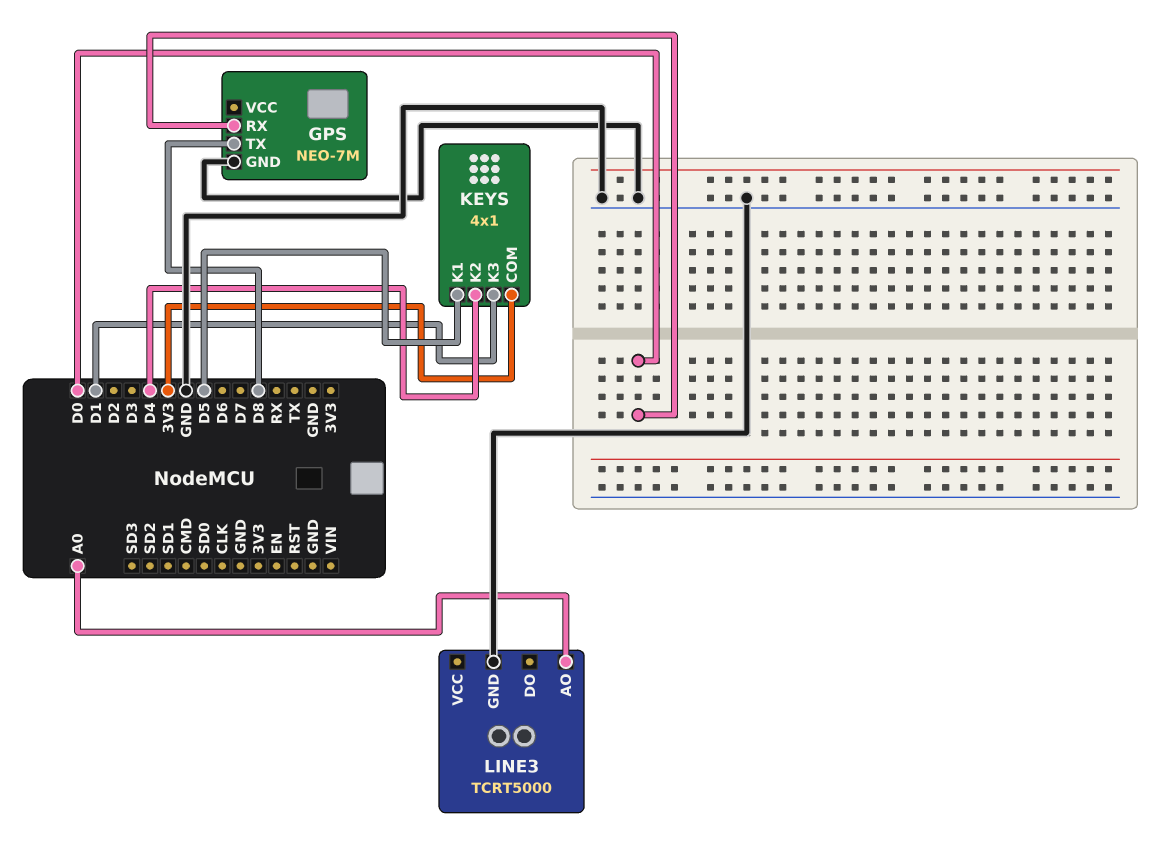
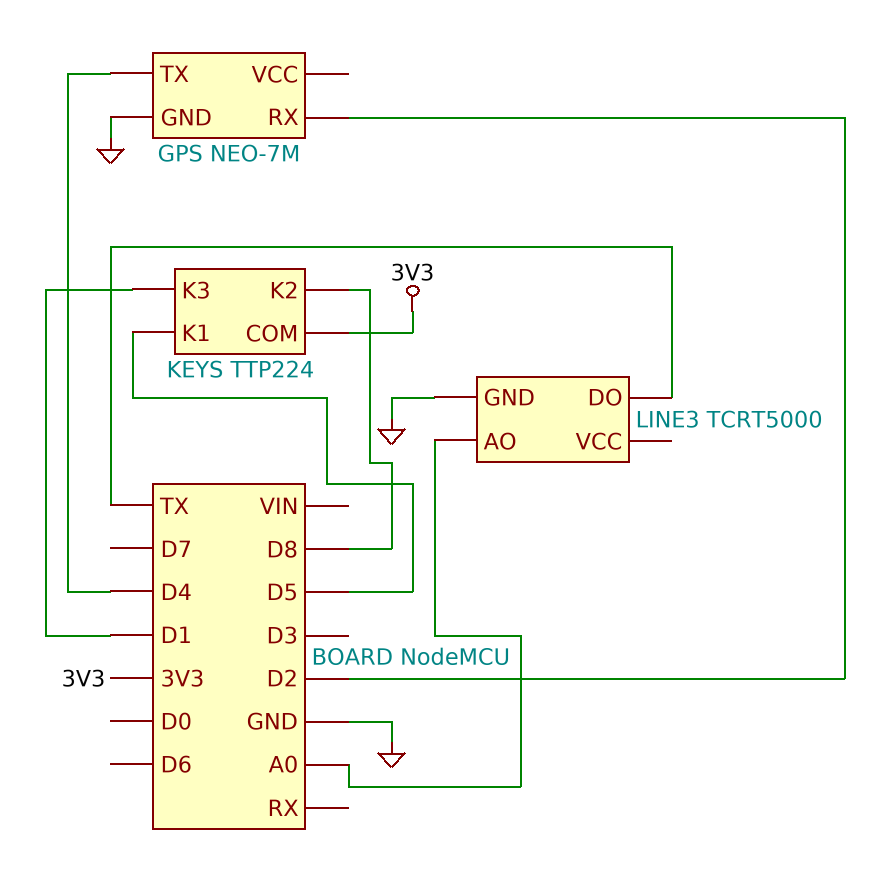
GPS pin RX: D0 -> D2
GPS pin TX: D8 -> D4
KEYS: 4x1 -> TTP224
KEYS pin K2: D4 -> D8
LINE3 pin DO: none -> TX

